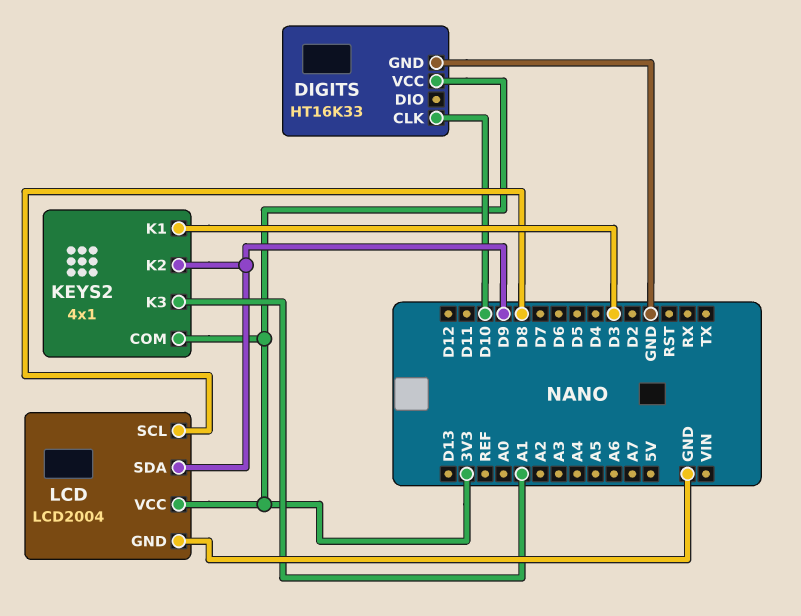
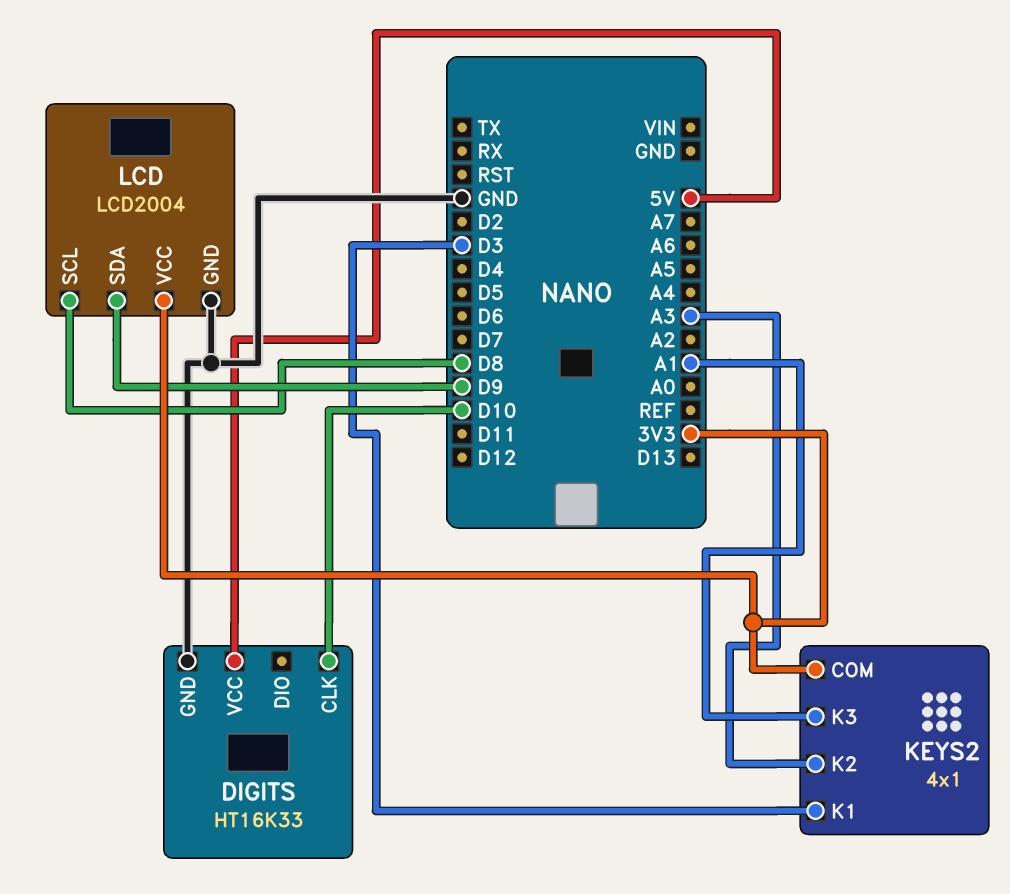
DIGITS pin VCC: 3V3 -> 5V
KEYS2 pin K2: D9 -> A3

